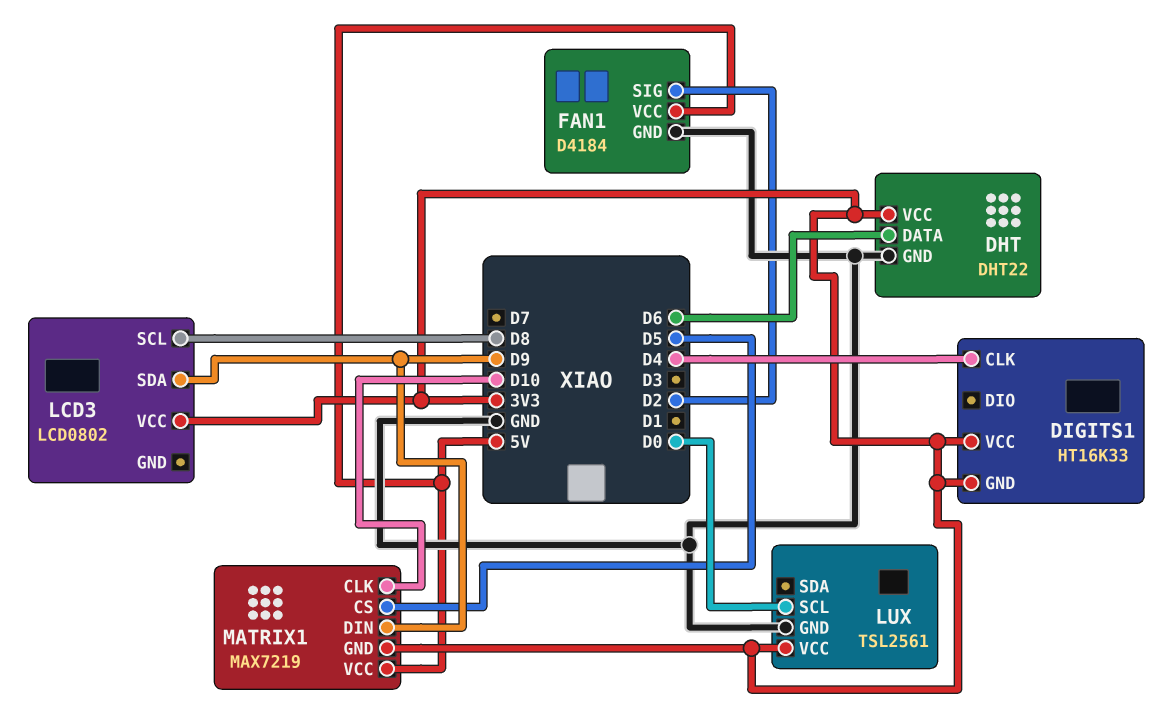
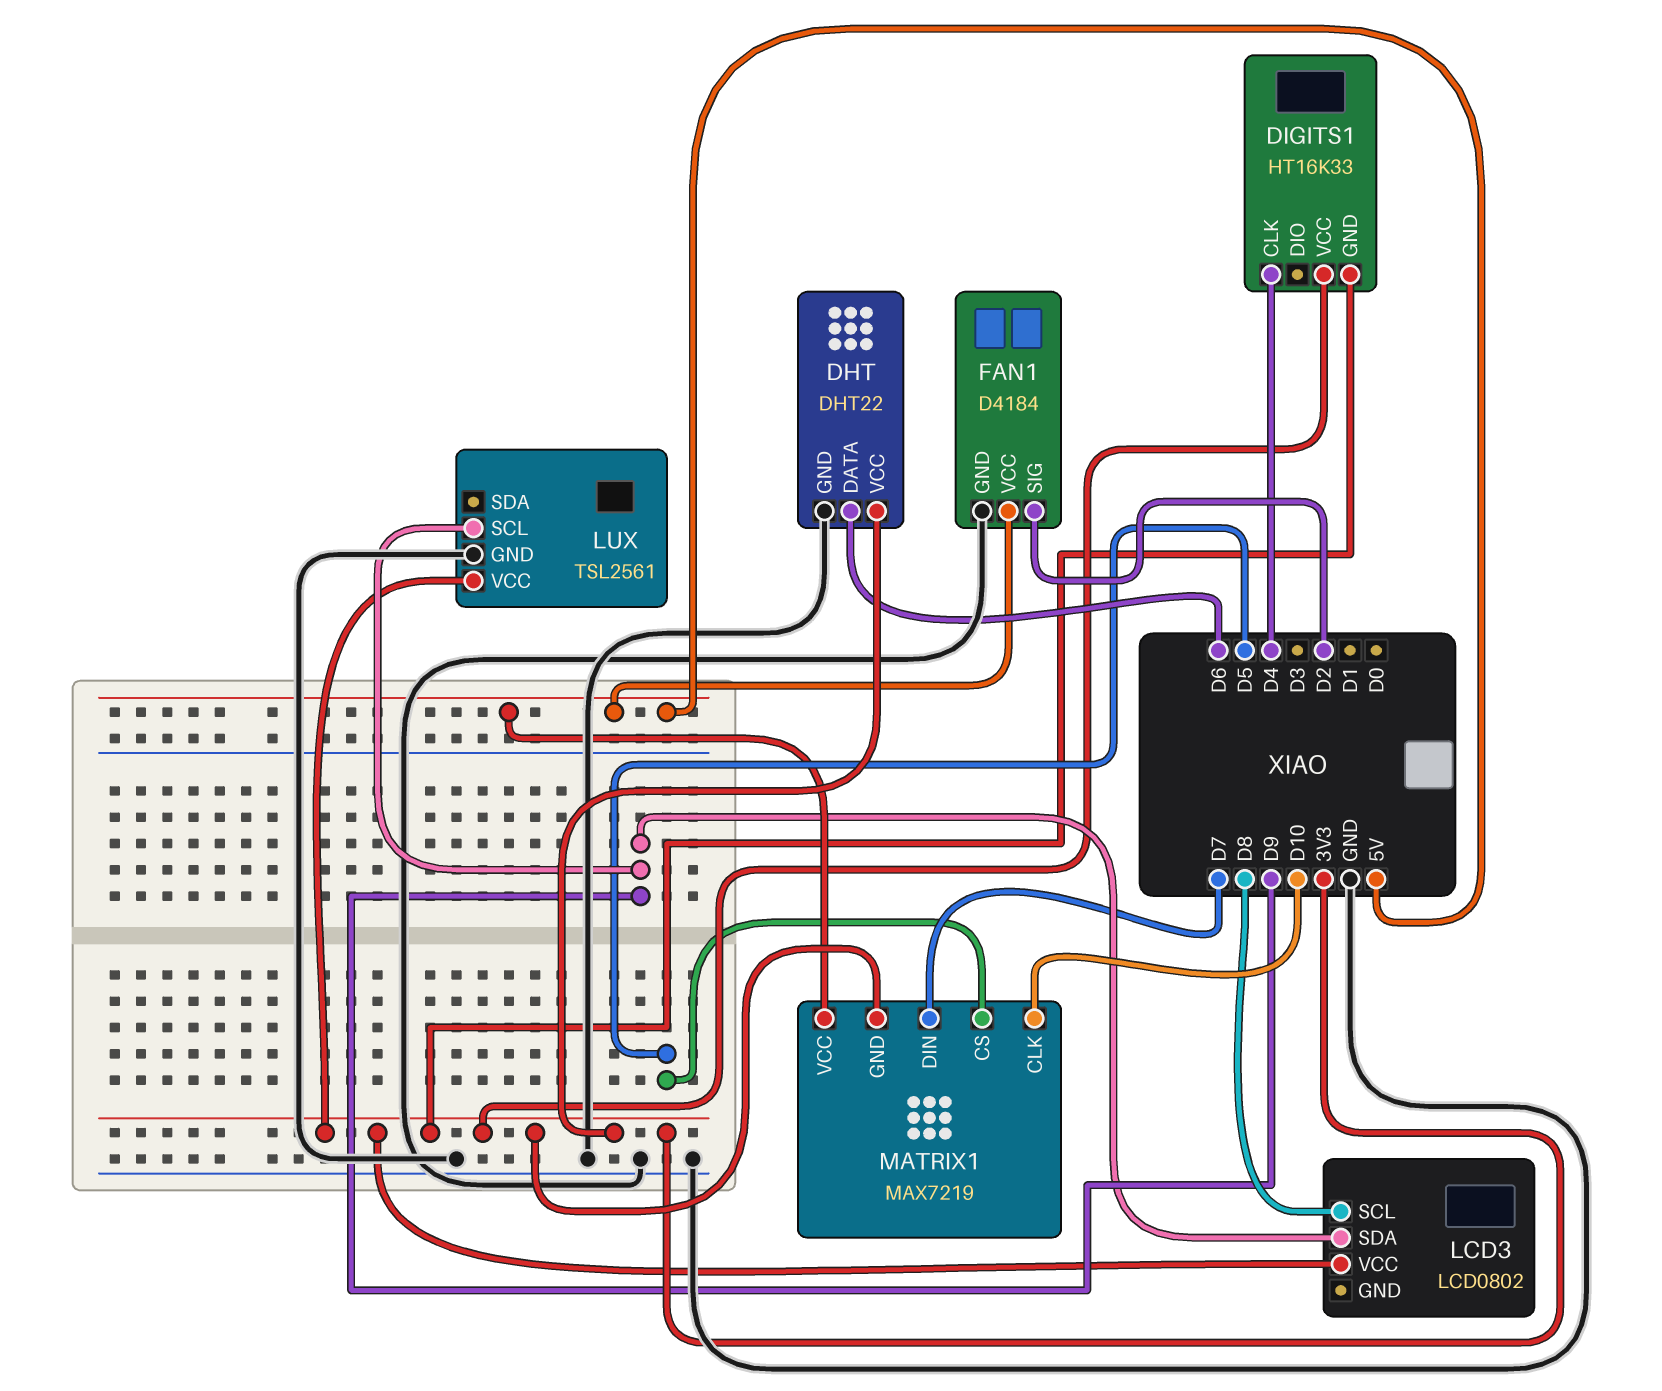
LUX pin SCL: D0 -> D9
MATRIX1 pin DIN: D9 -> D7

